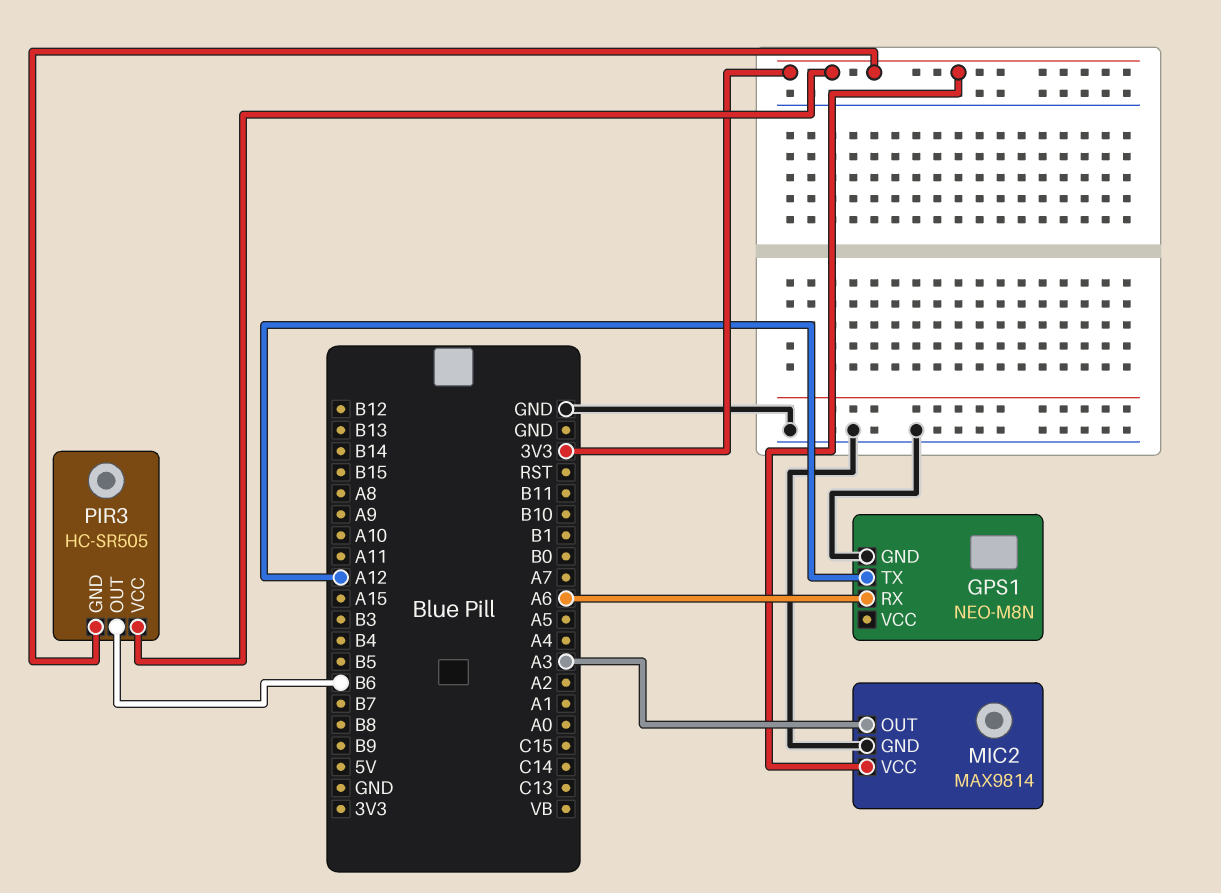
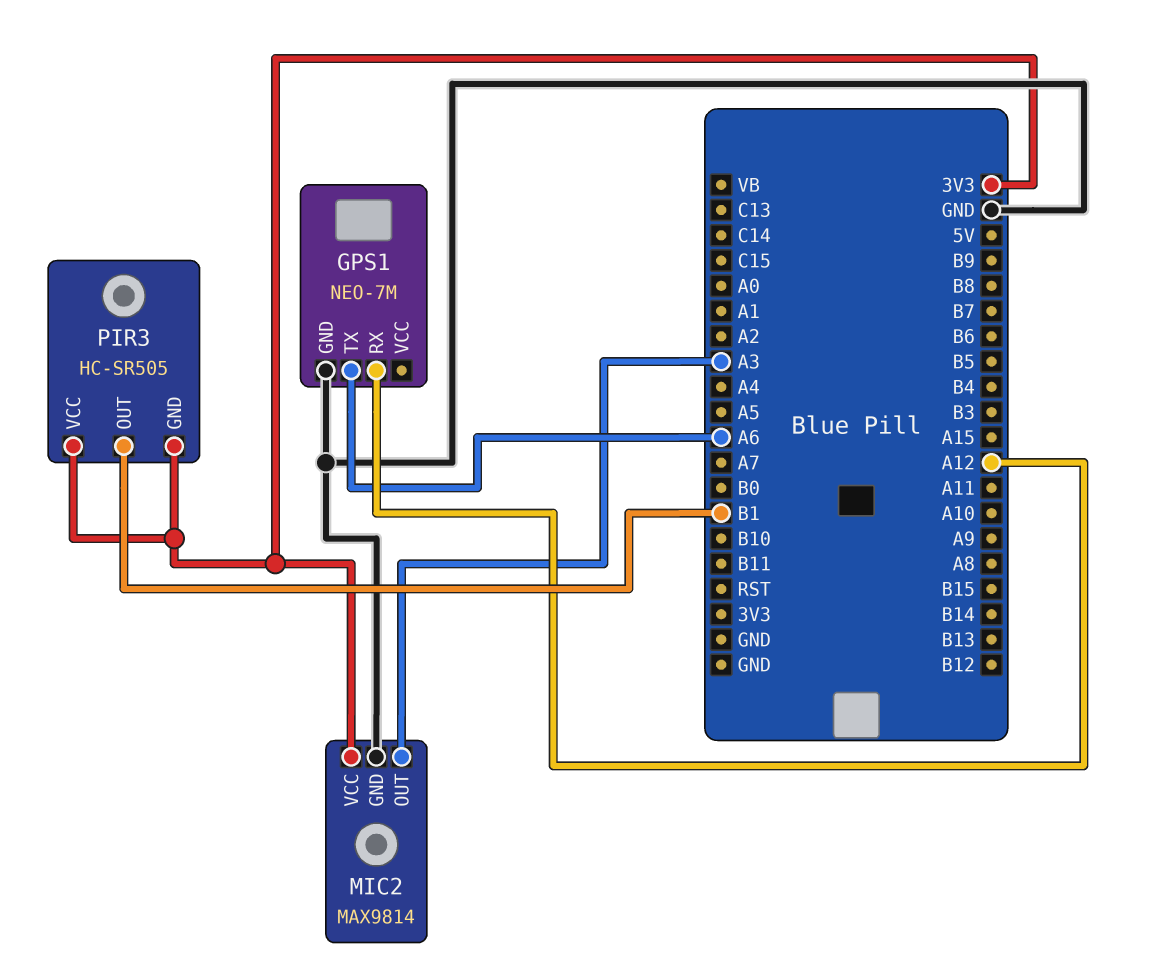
GPS1: NEO-M8N -> NEO-7M
GPS1 pin RX: A6 -> A12
GPS1 pin TX: A12 -> A6
PIR3 pin OUT: B6 -> B1

